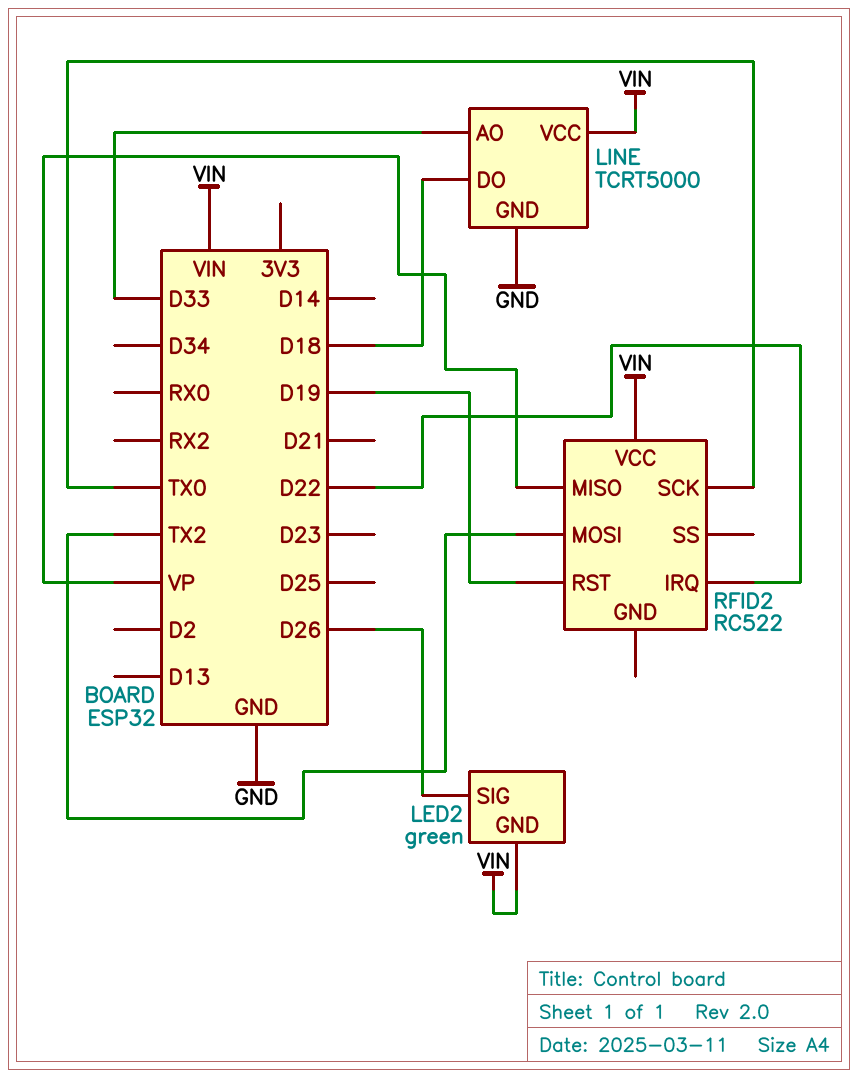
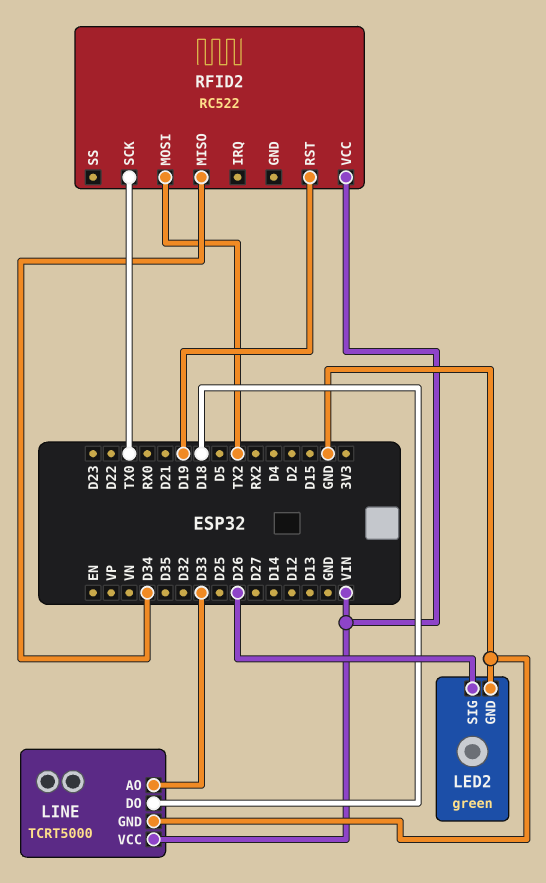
LED2 pin GND: VIN -> GND
RFID2 pin IRQ: D22 -> none
RFID2 pin MISO: VP -> D34

